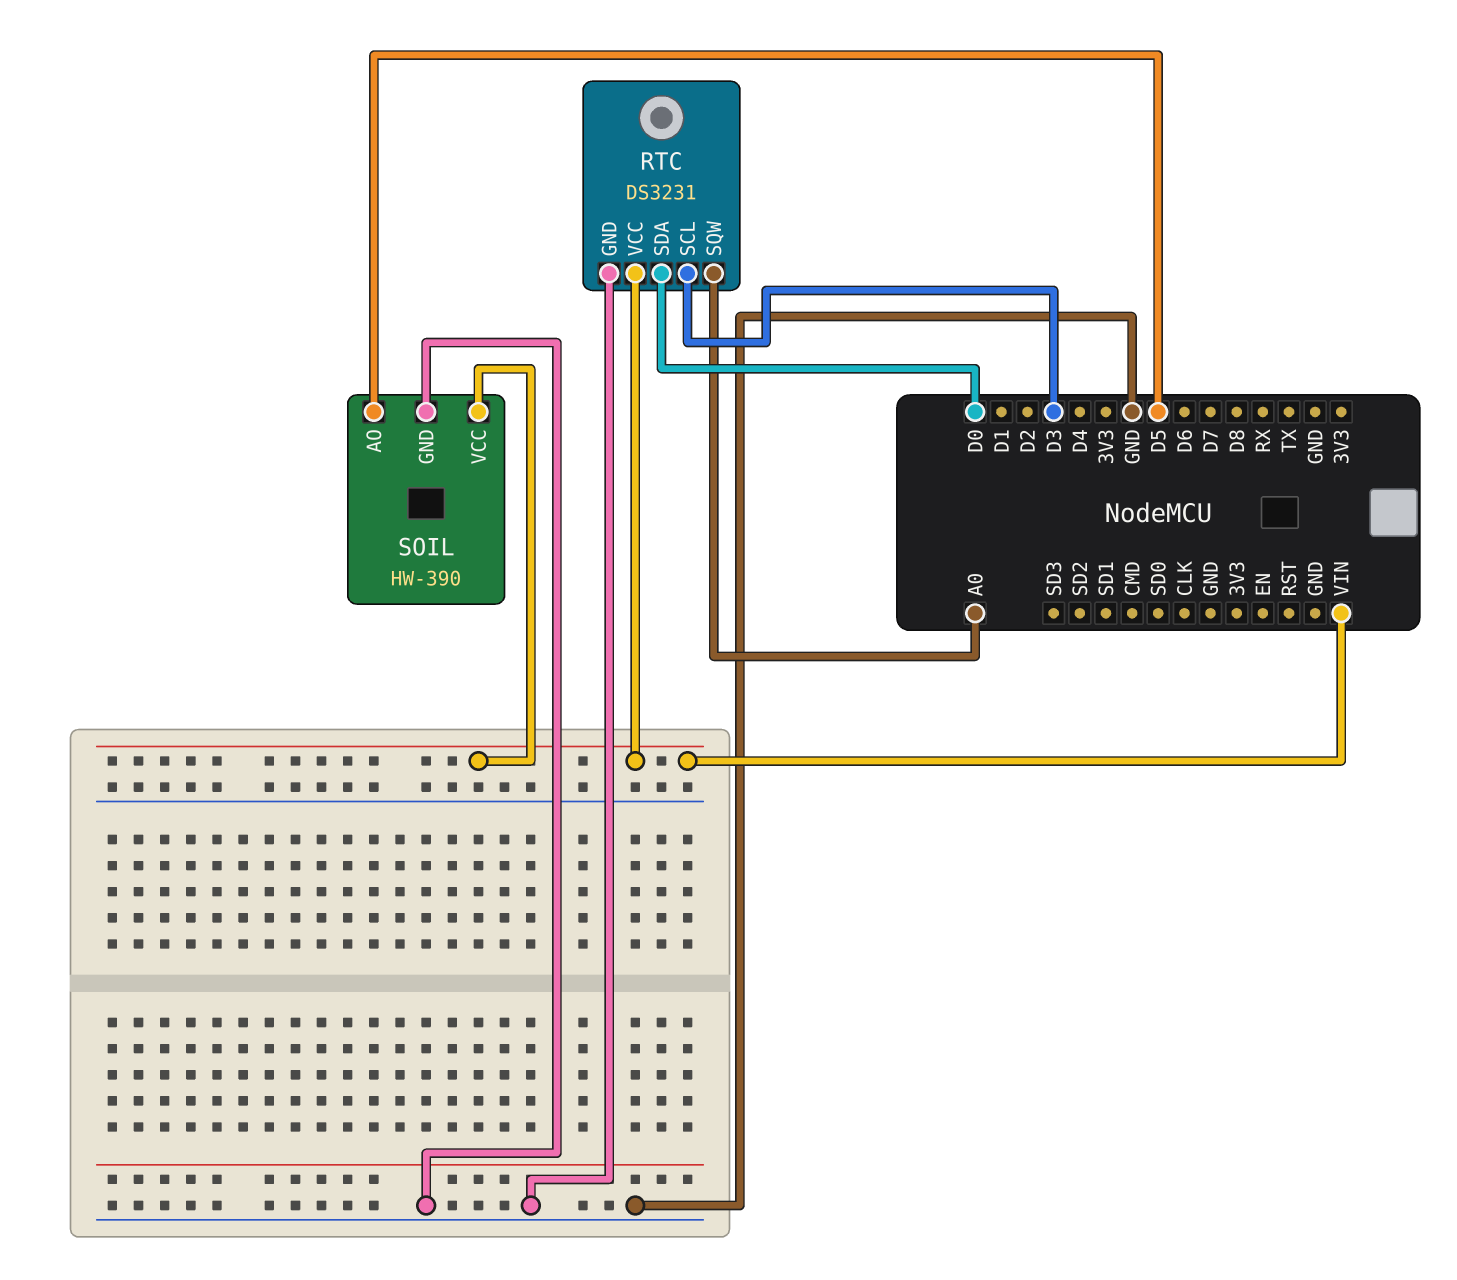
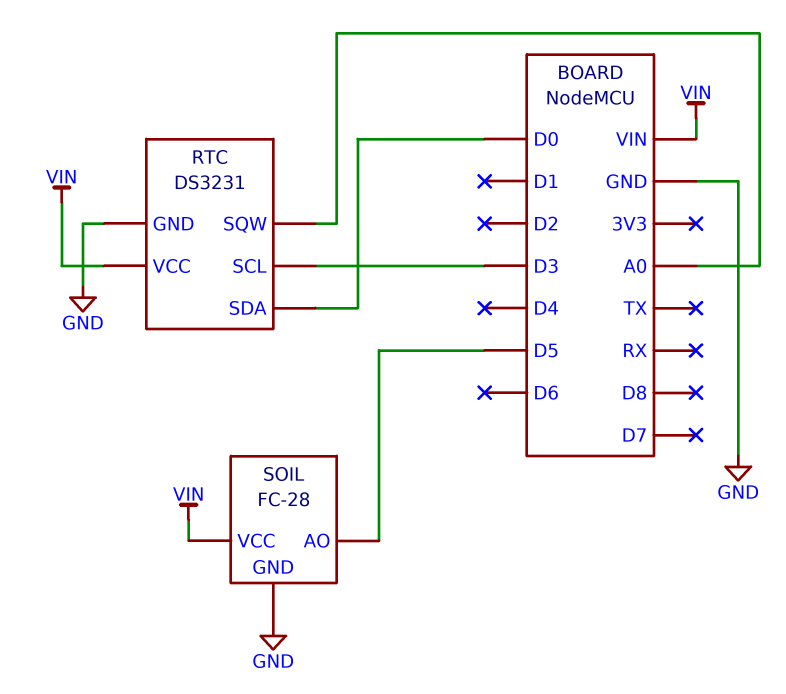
SOIL: HW-390 -> FC-28

